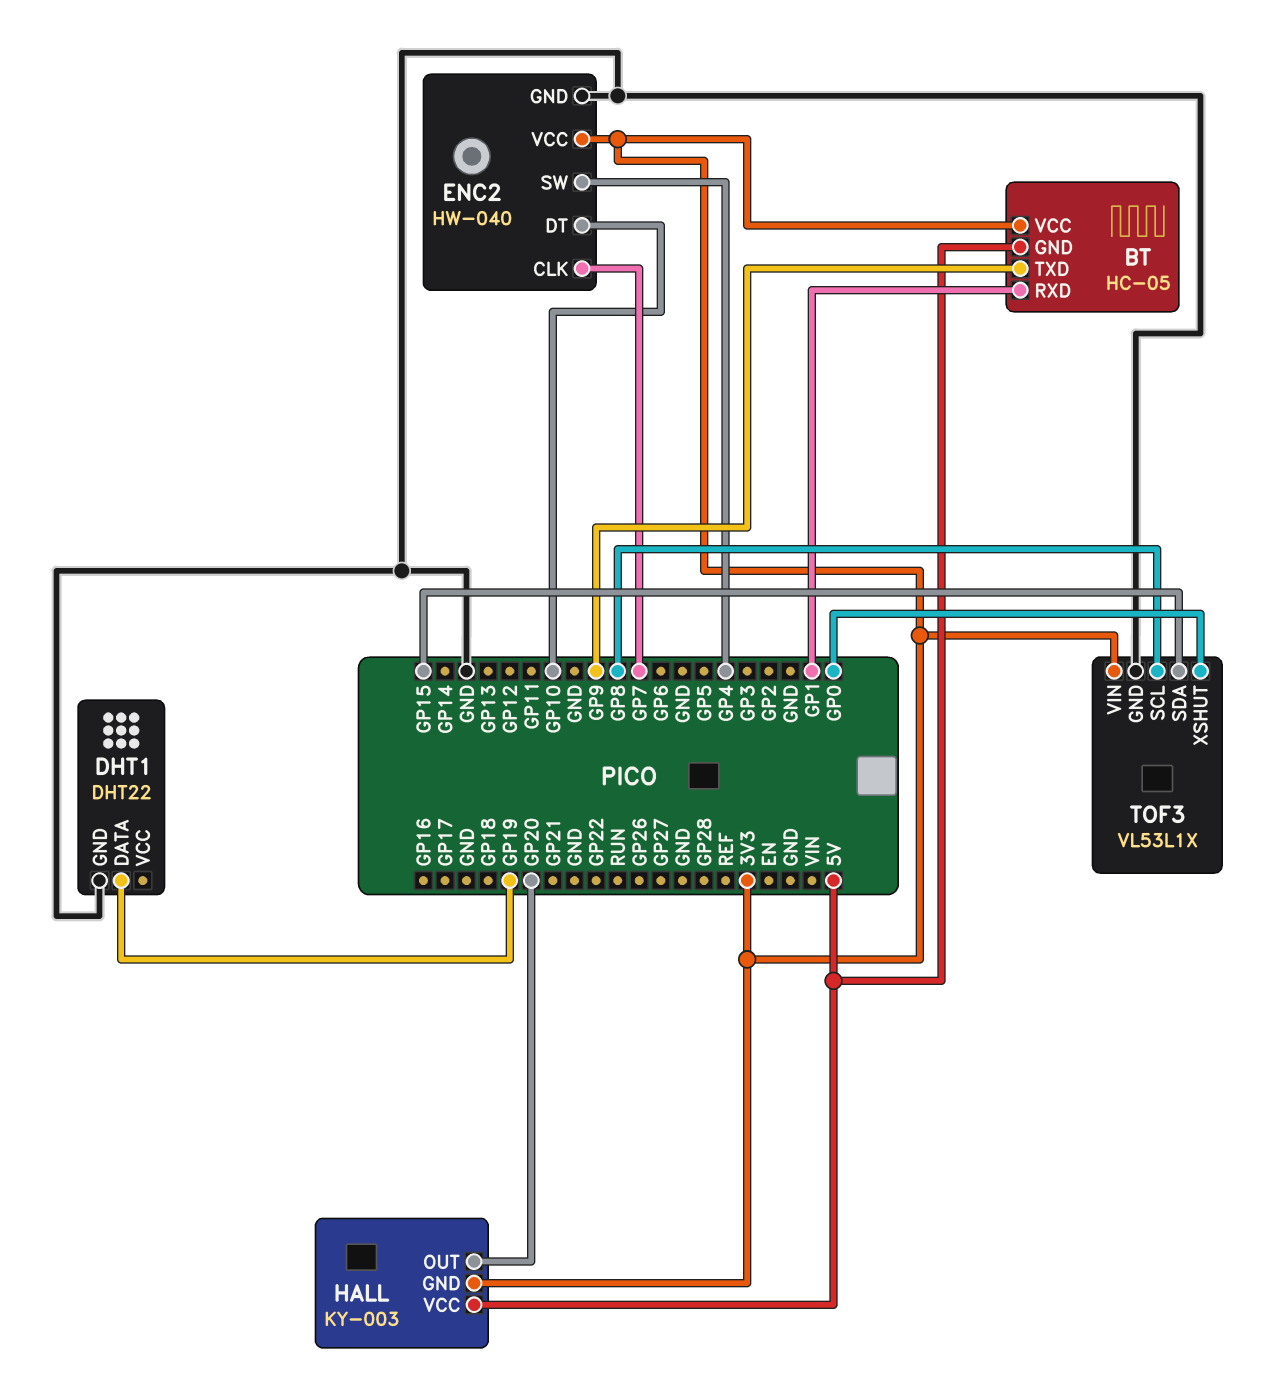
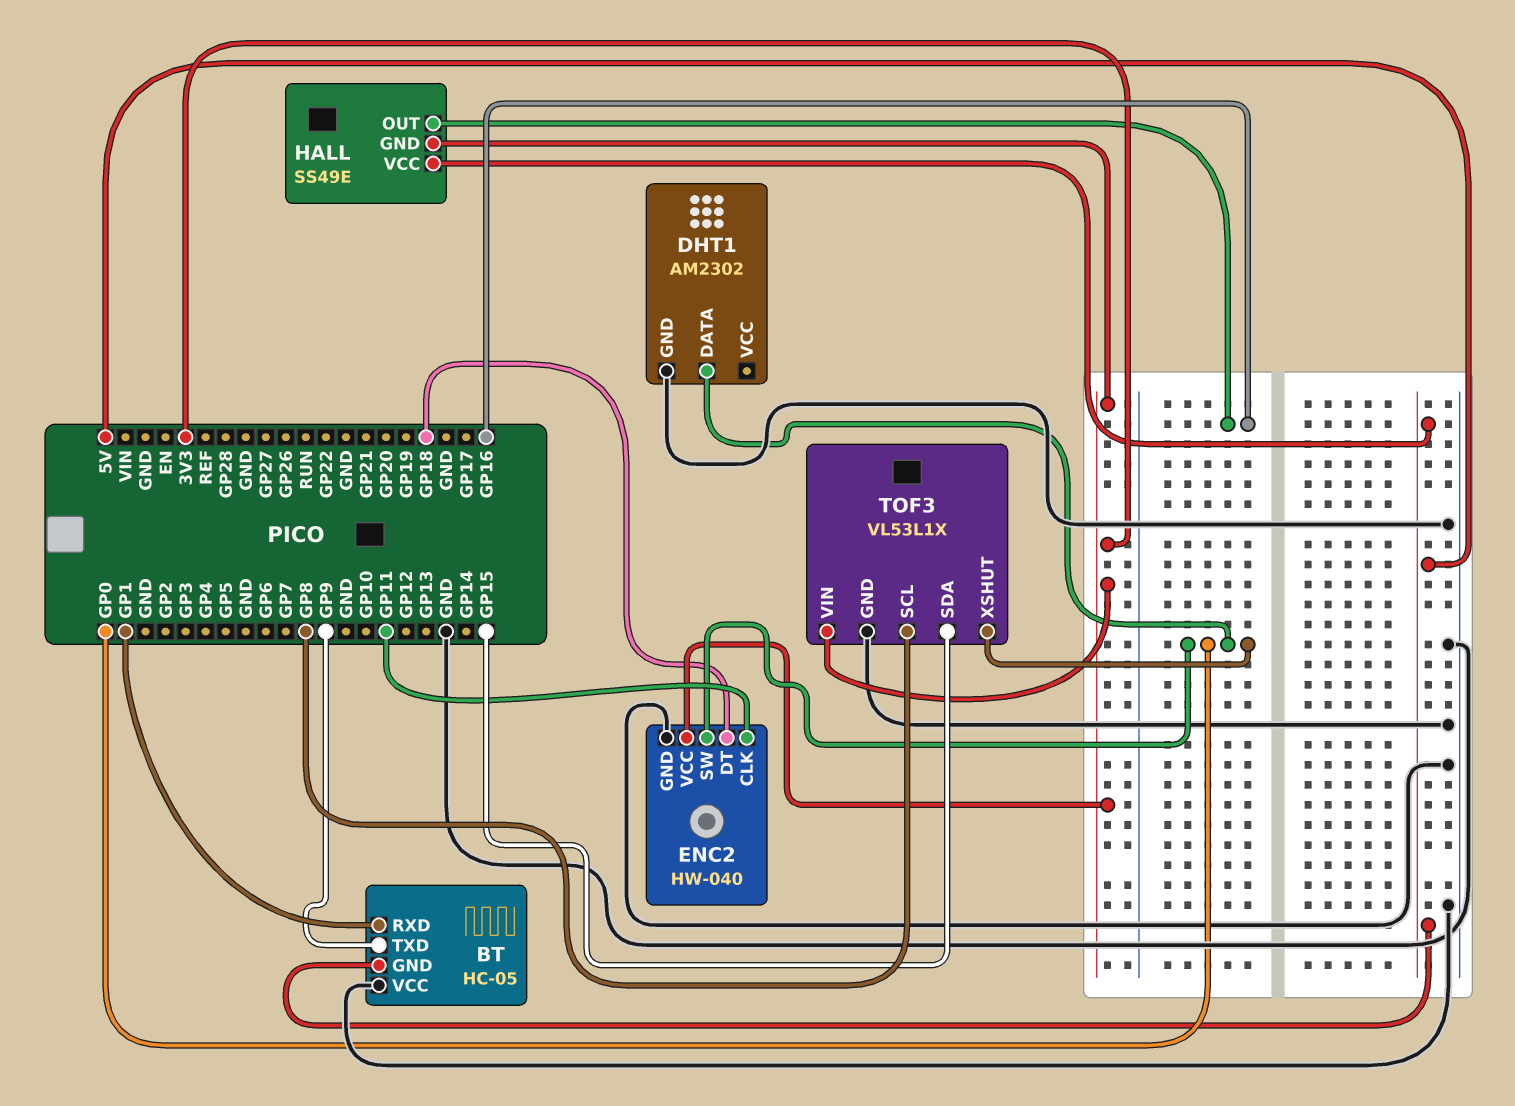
BT pin VCC: 3V3 -> GND
DHT1: DHT22 -> AM2302
DHT1 pin DATA: GP19 -> GP0
ENC2 pin CLK: GP7 -> GP11
ENC2 pin DT: GP10 -> GP18
ENC2 pin SW: GP4 -> GP0
HALL: KY-003 -> SS49E
HALL pin OUT: GP20 -> GP16

